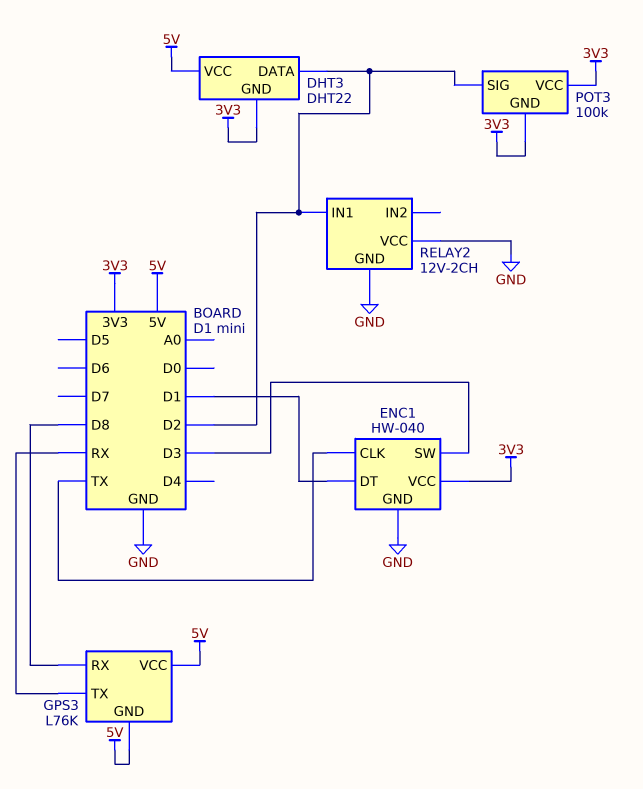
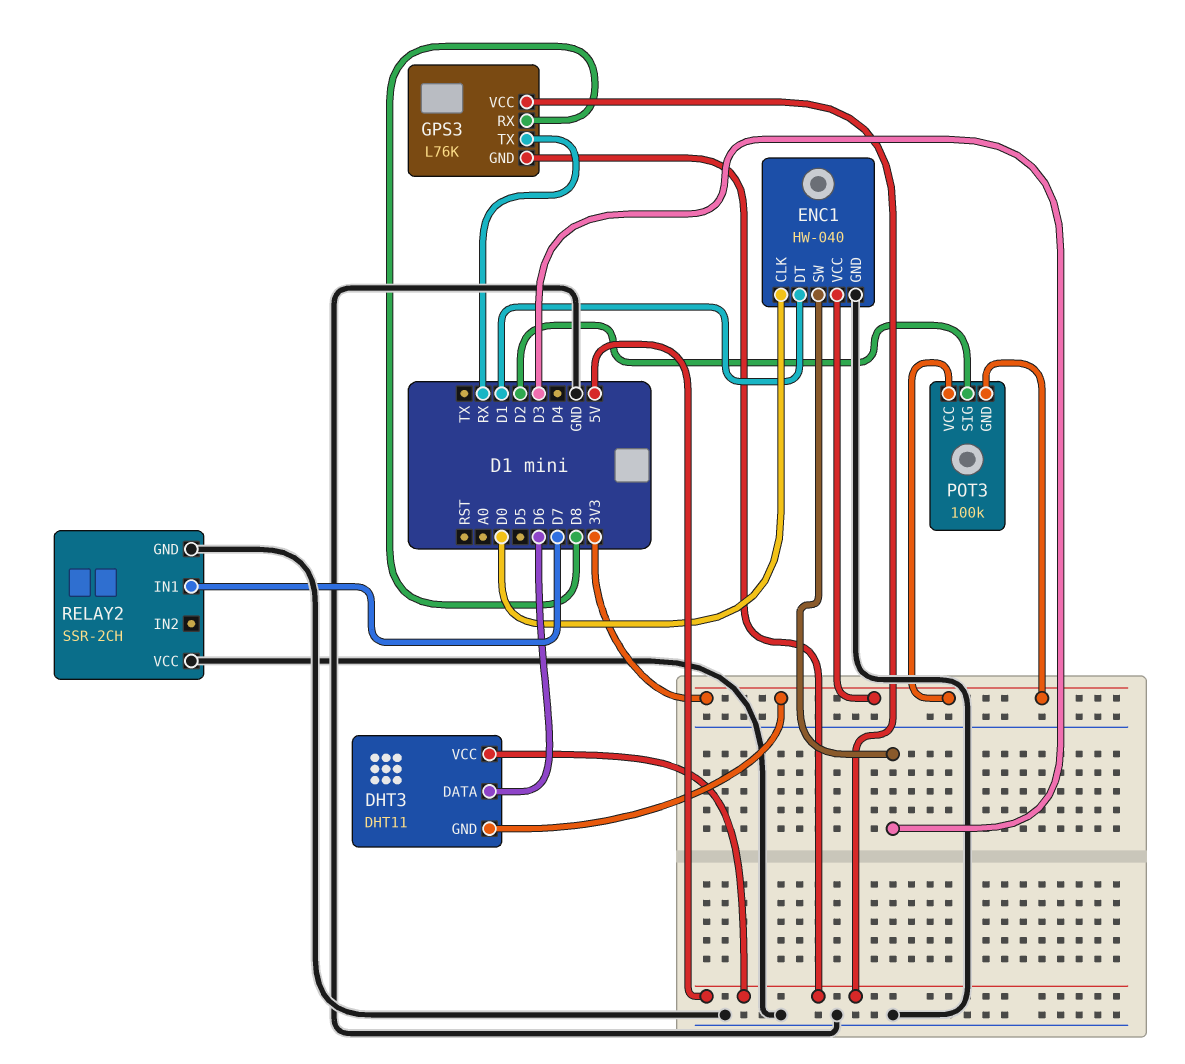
DHT3: DHT22 -> DHT11
DHT3 pin DATA: D2 -> D6
ENC1 pin CLK: TX -> D0
RELAY2: 12V-2CH -> SSR-2CH
RELAY2 pin IN1: D2 -> D7

